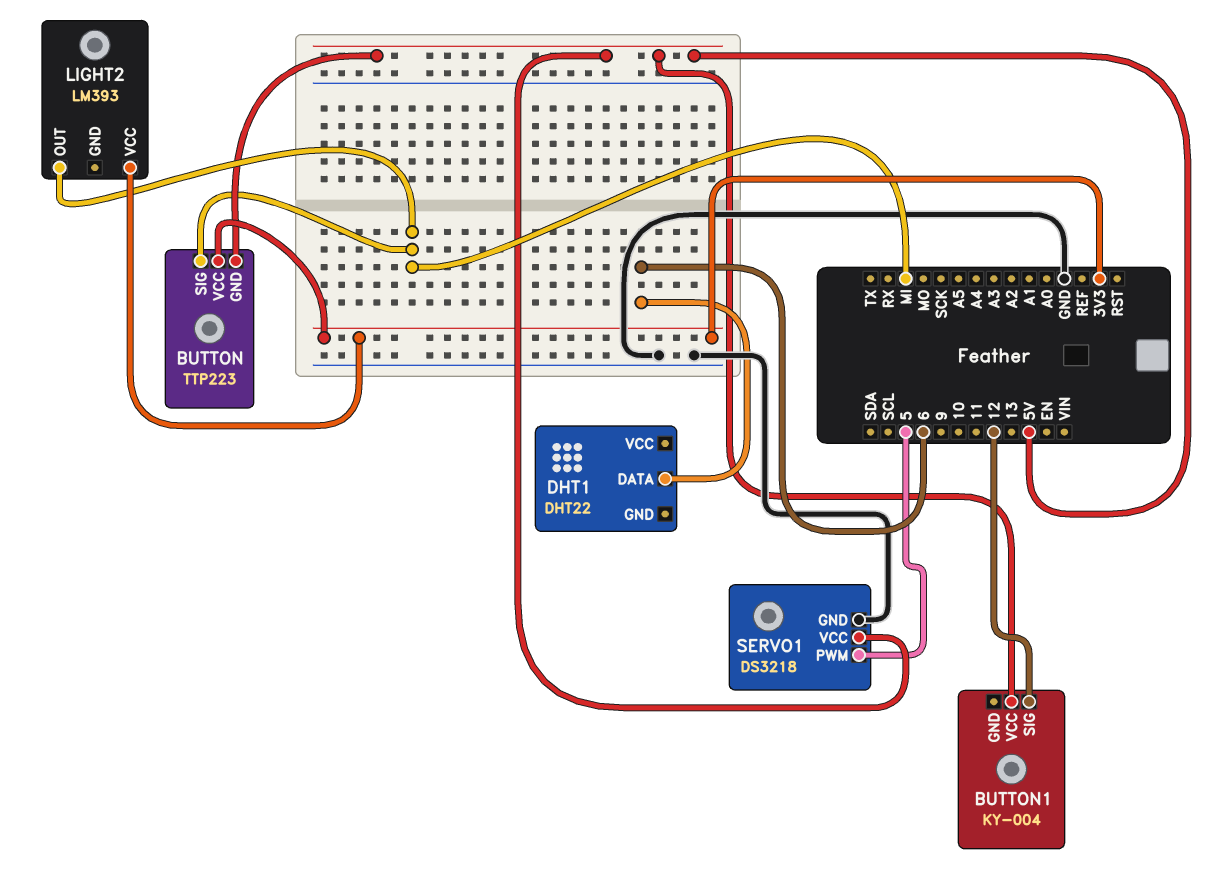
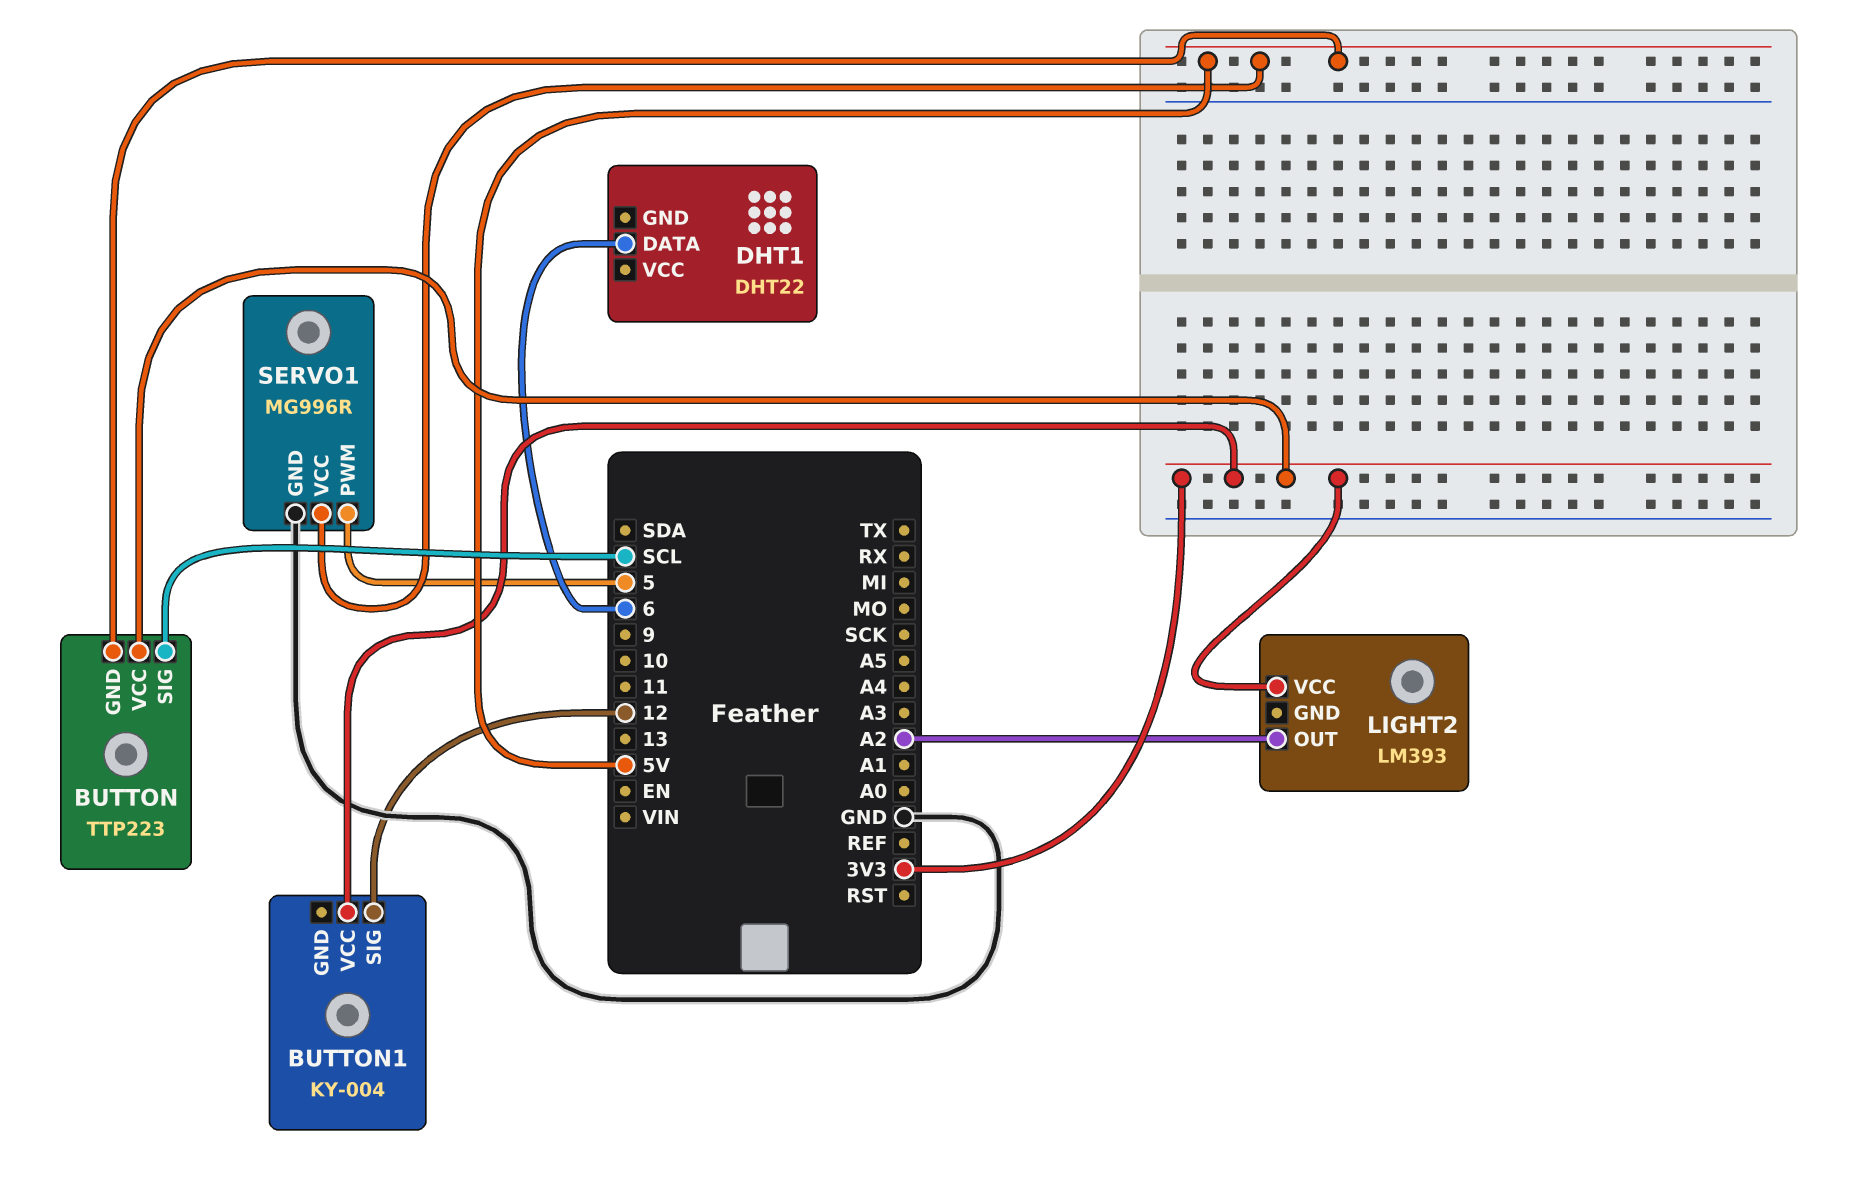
BUTTON pin SIG: MI -> SCL
BUTTON1 pin VCC: 5V -> 3V3
LIGHT2 pin OUT: MI -> A2
SERVO1: DS3218 -> MG996R

